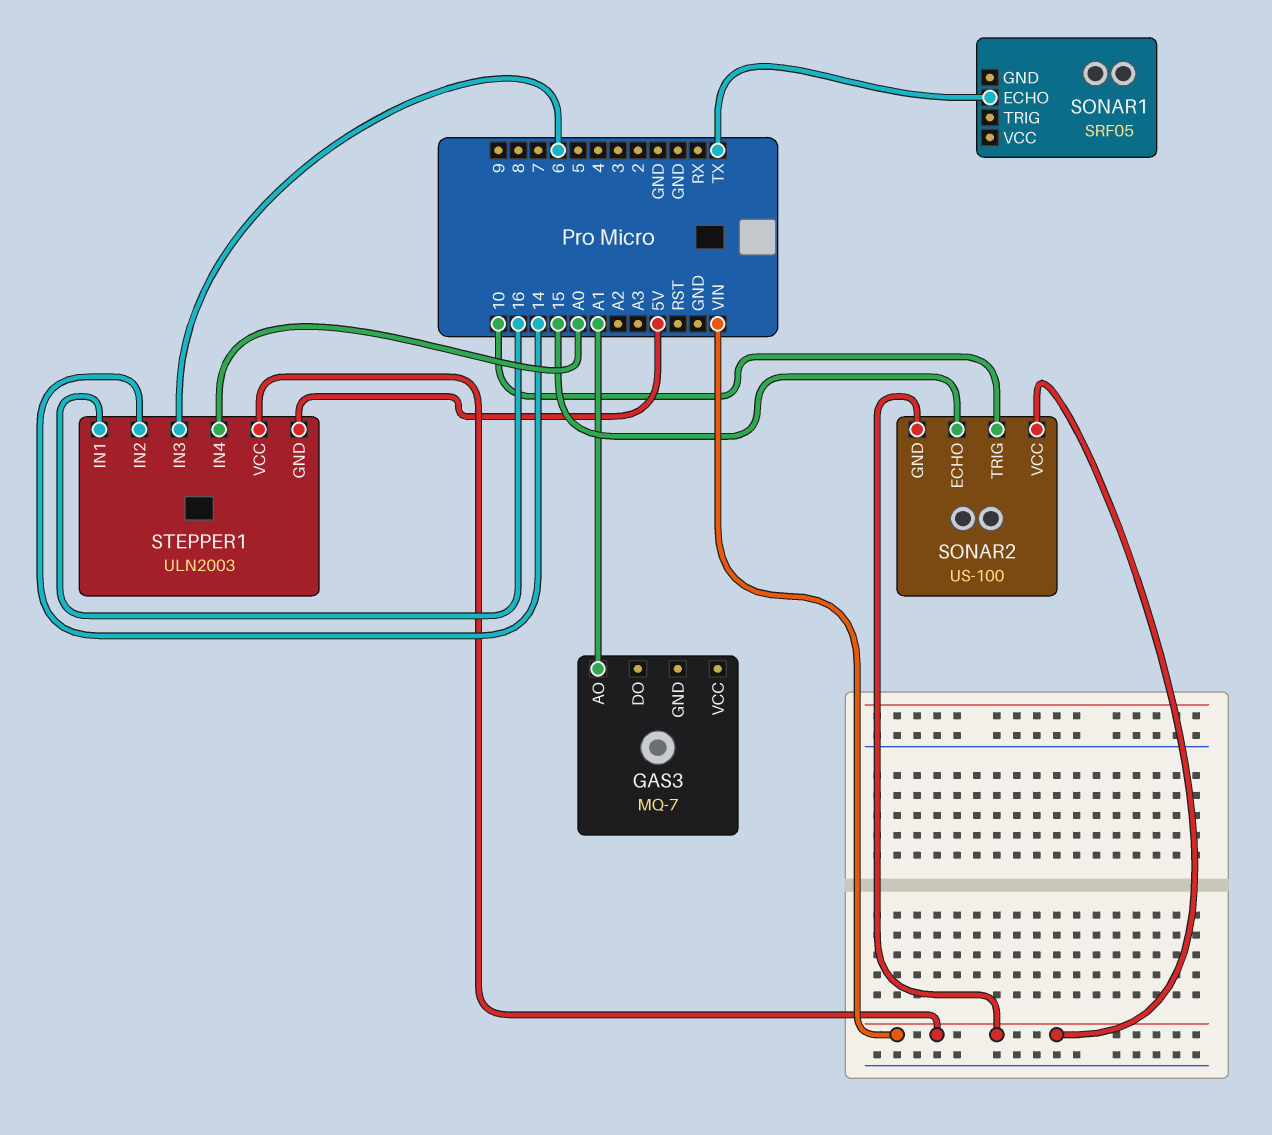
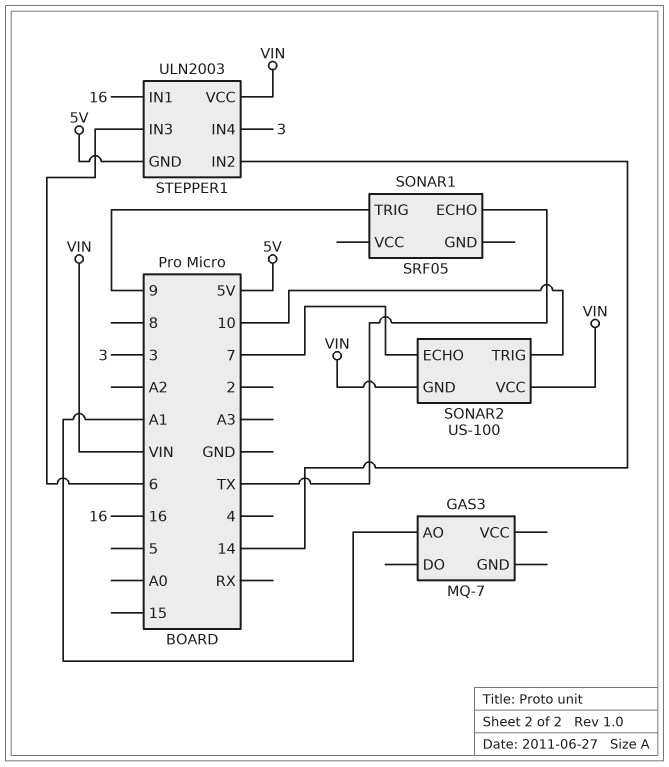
SONAR1 pin TRIG: none -> 9
SONAR2 pin ECHO: 15 -> 7
STEPPER1 pin IN4: A0 -> 3

